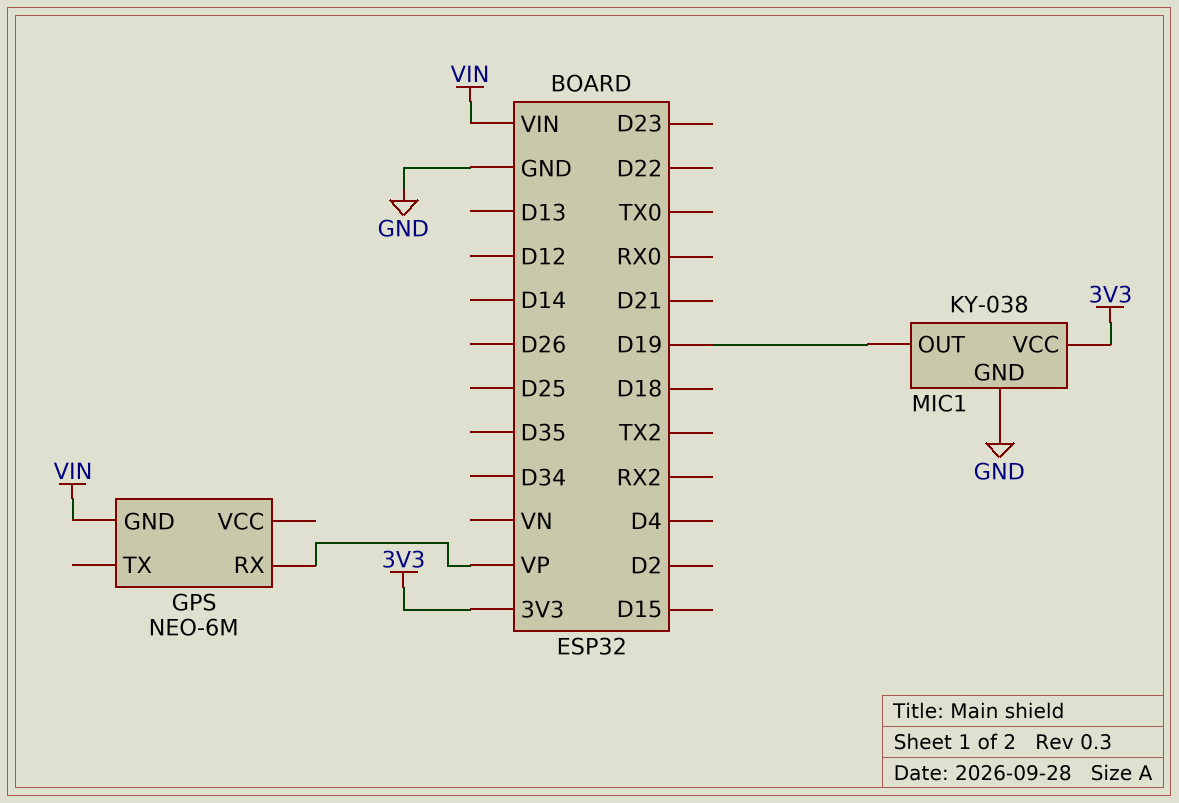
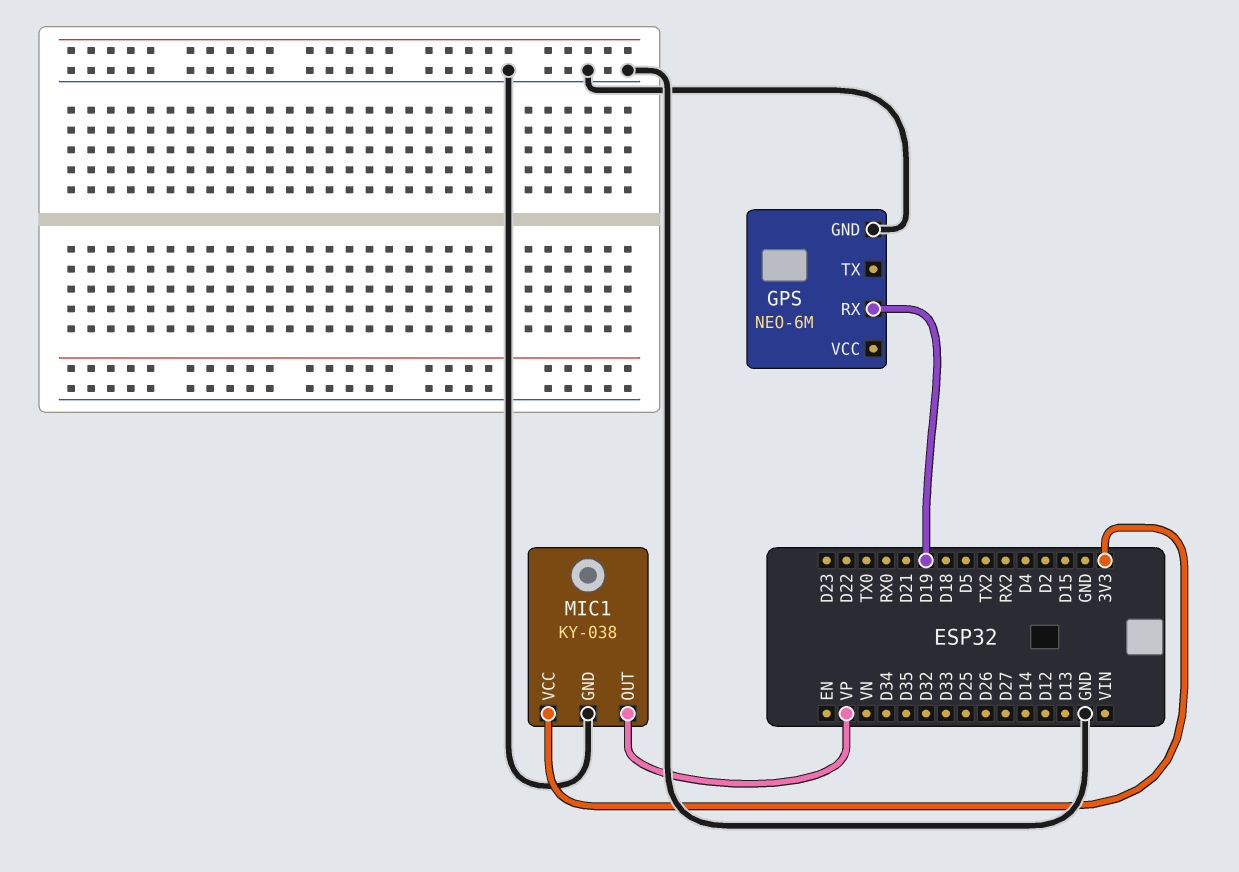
GPS pin GND: VIN -> GND
GPS pin RX: VP -> D19
MIC1 pin OUT: D19 -> VP

